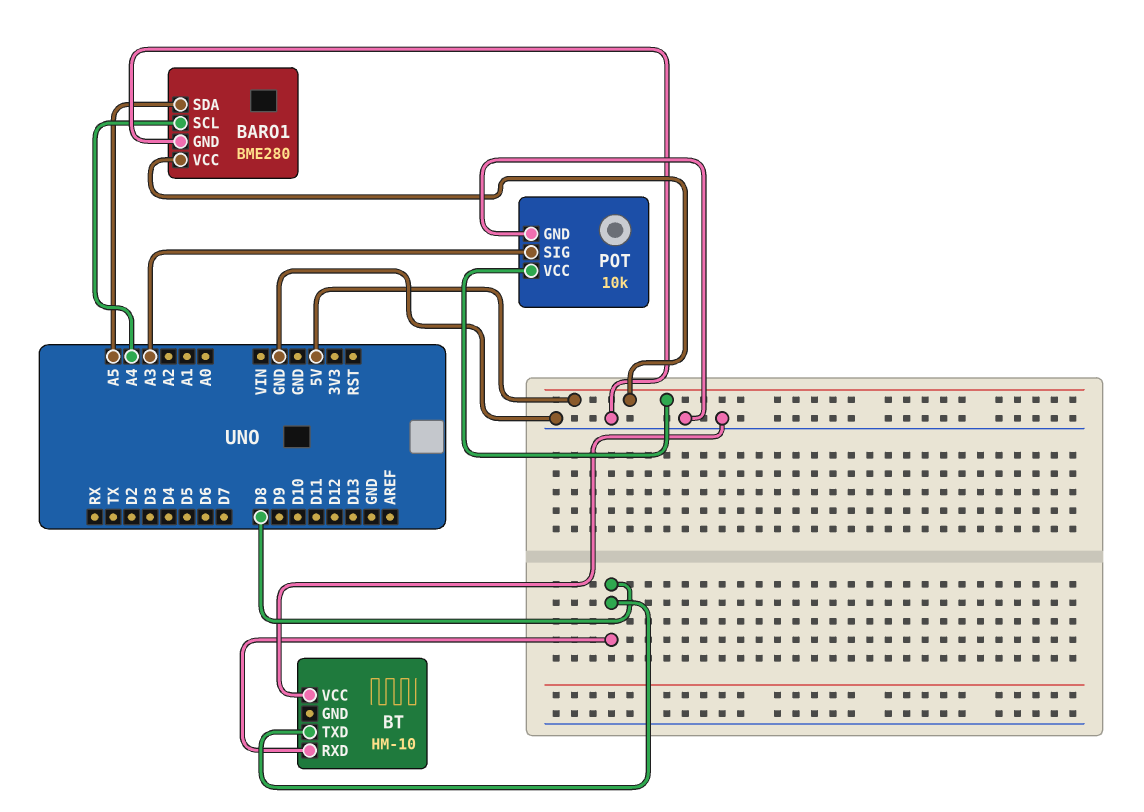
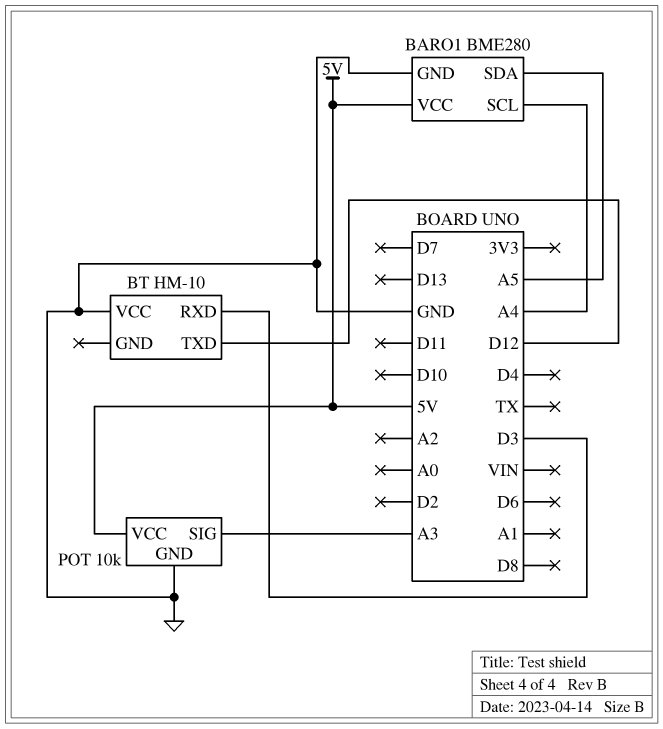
BT pin RXD: D8 -> D3
BT pin TXD: D8 -> D12

